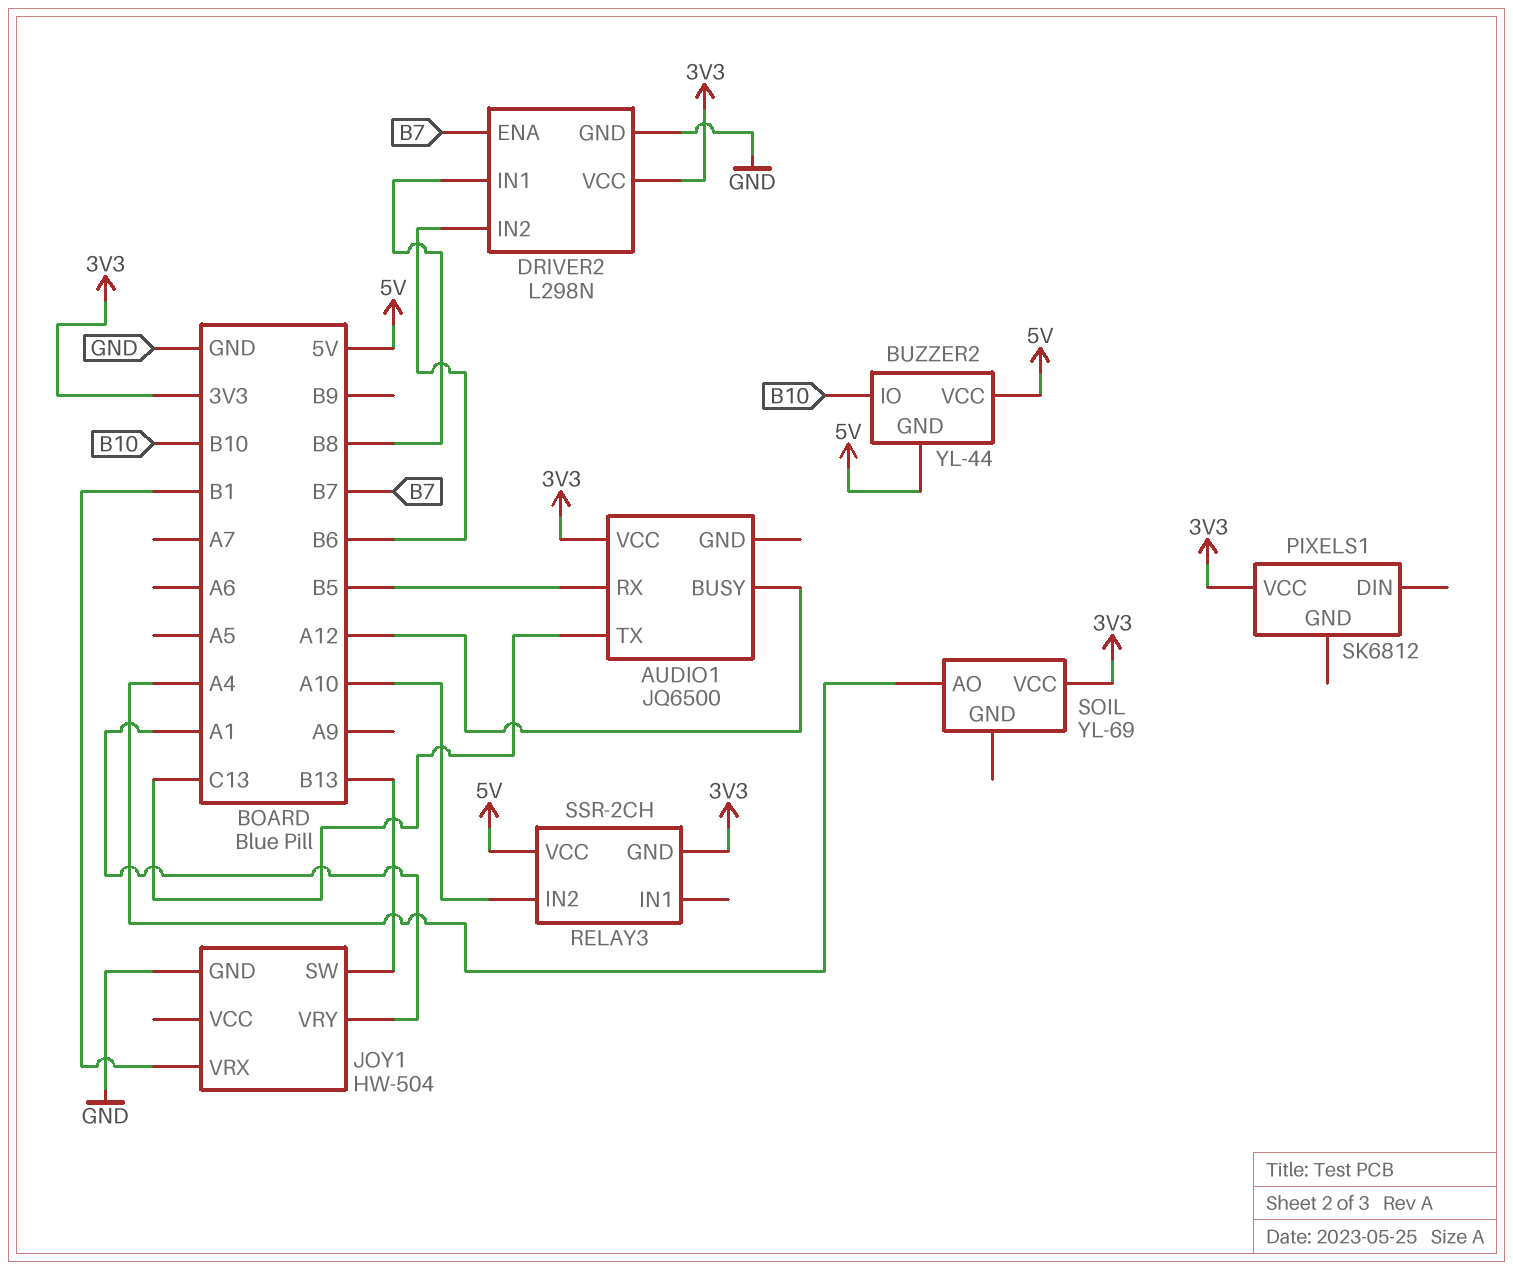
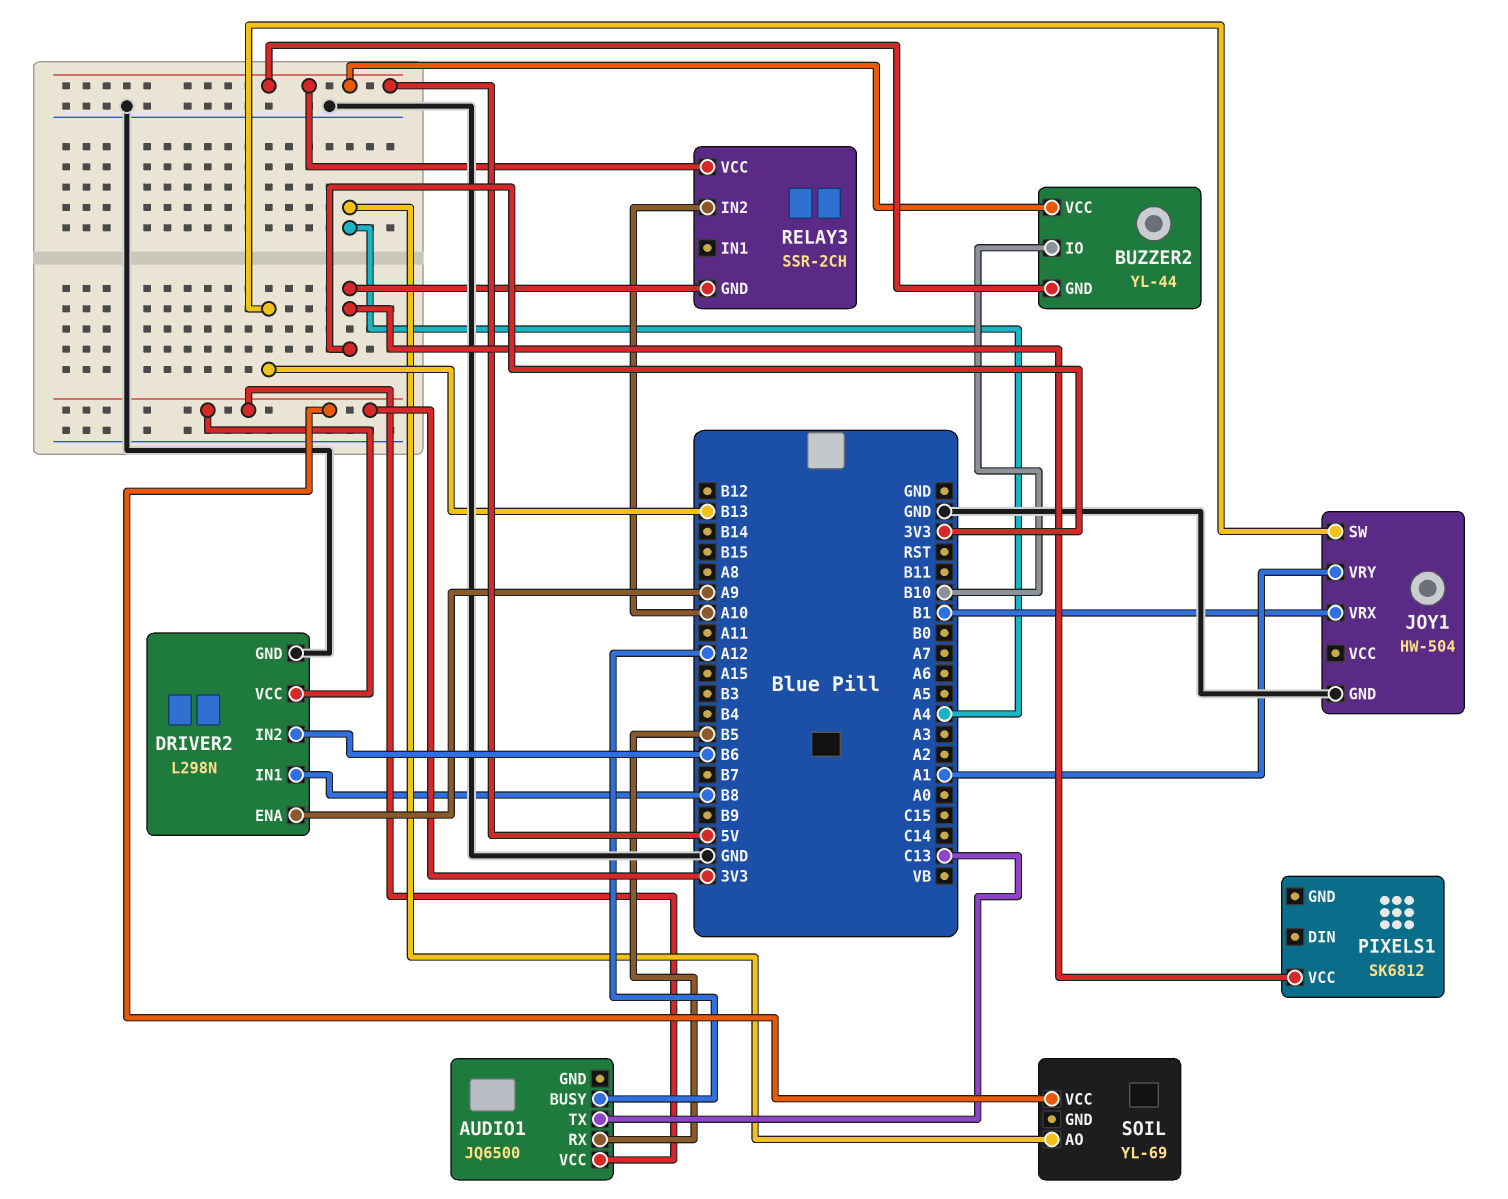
DRIVER2 pin ENA: B7 -> A9

